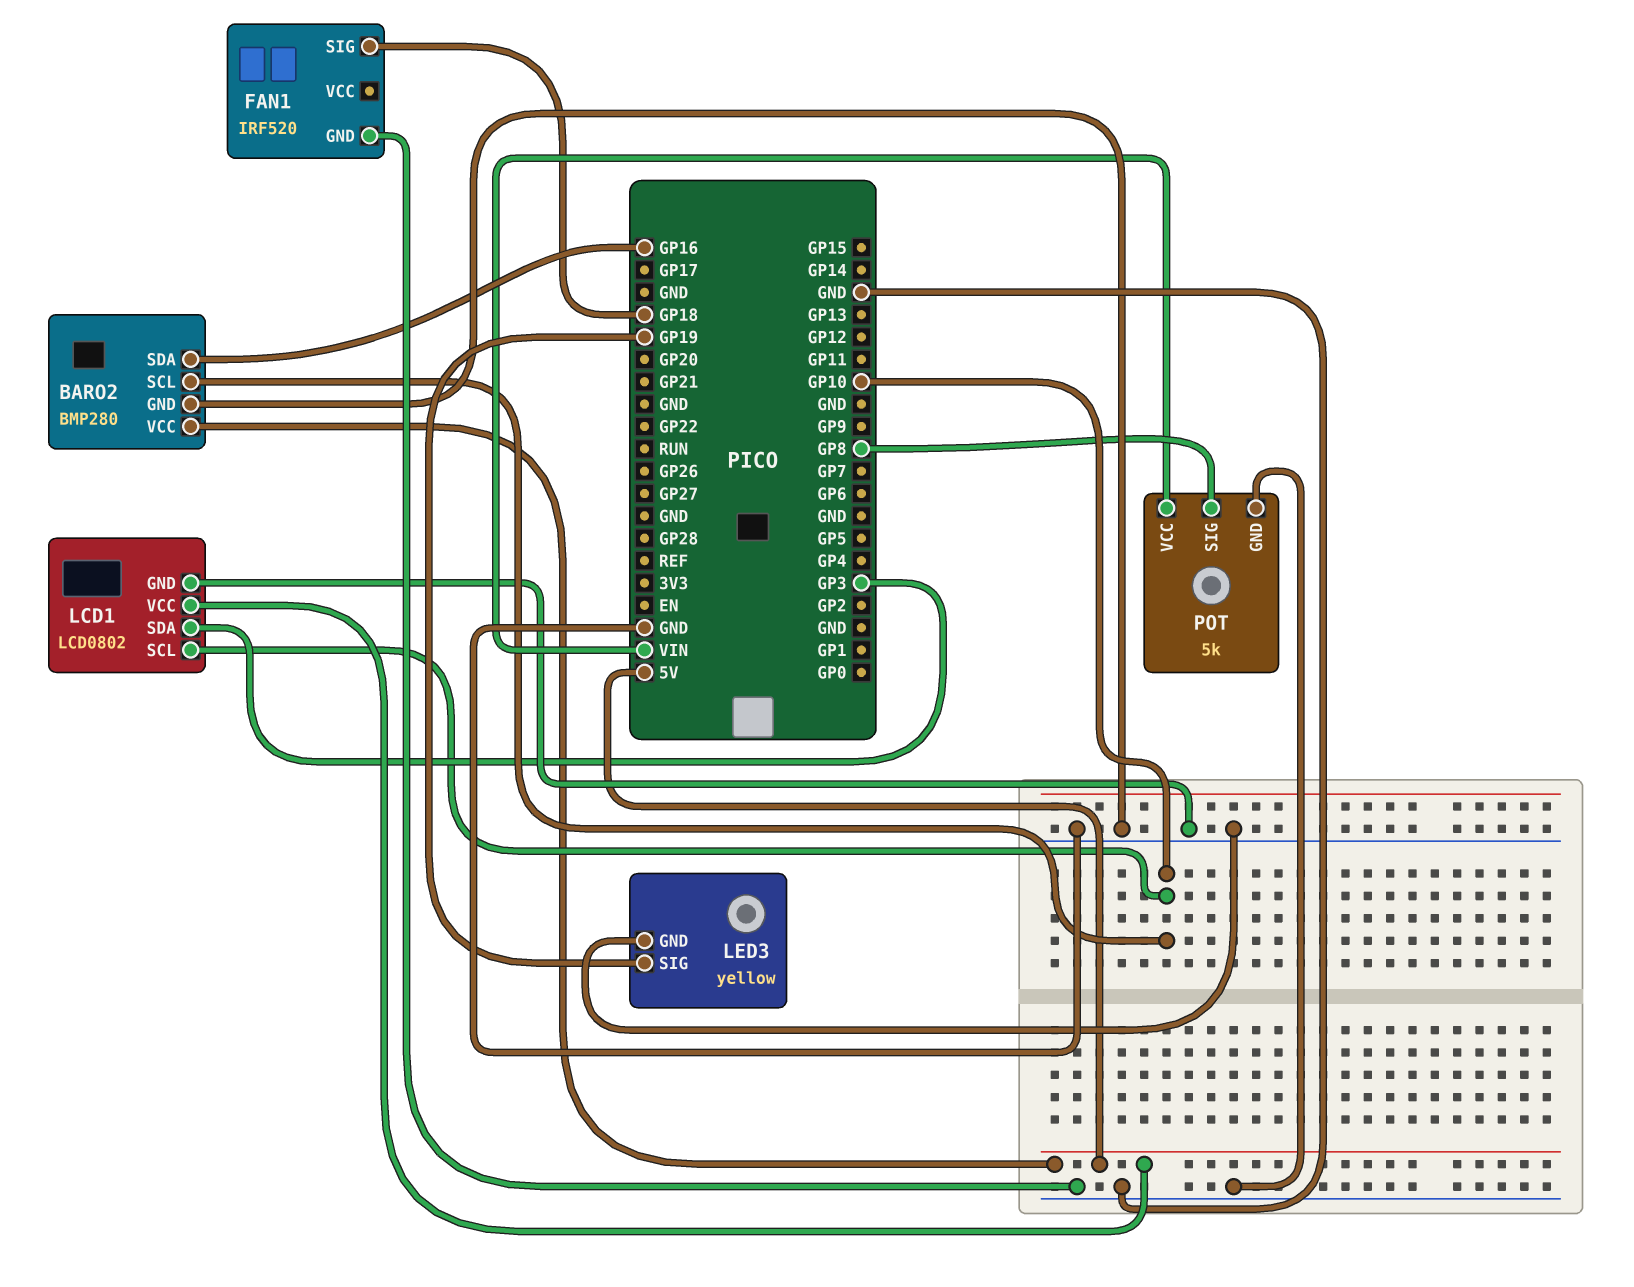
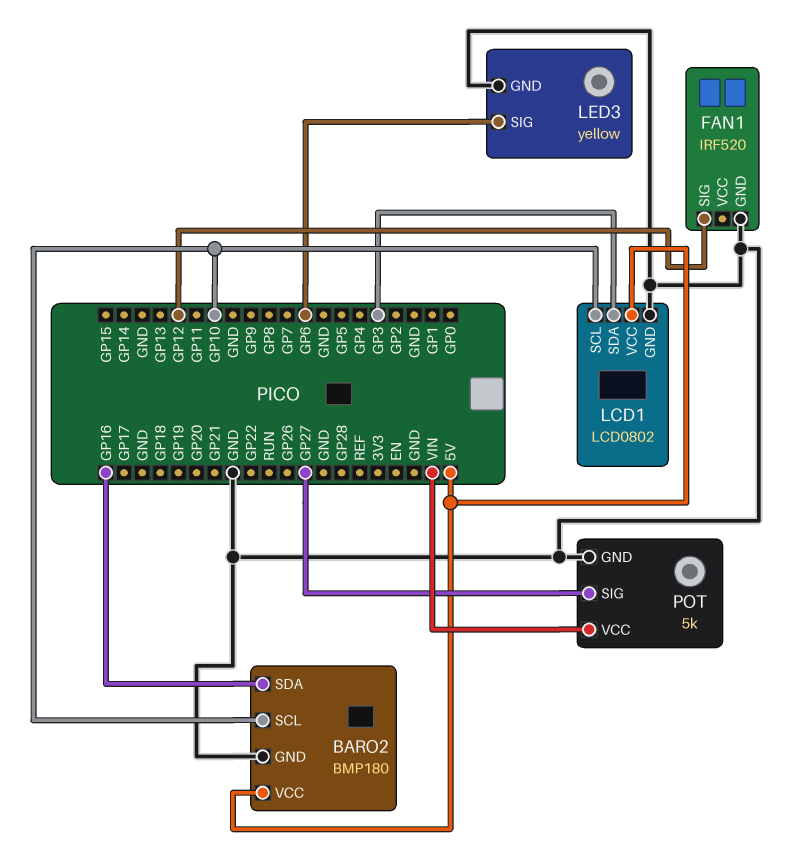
BARO2: BMP280 -> BMP180
FAN1 pin SIG: GP18 -> GP12
LED3 pin SIG: GP19 -> GP6
POT pin SIG: GP8 -> GP27

